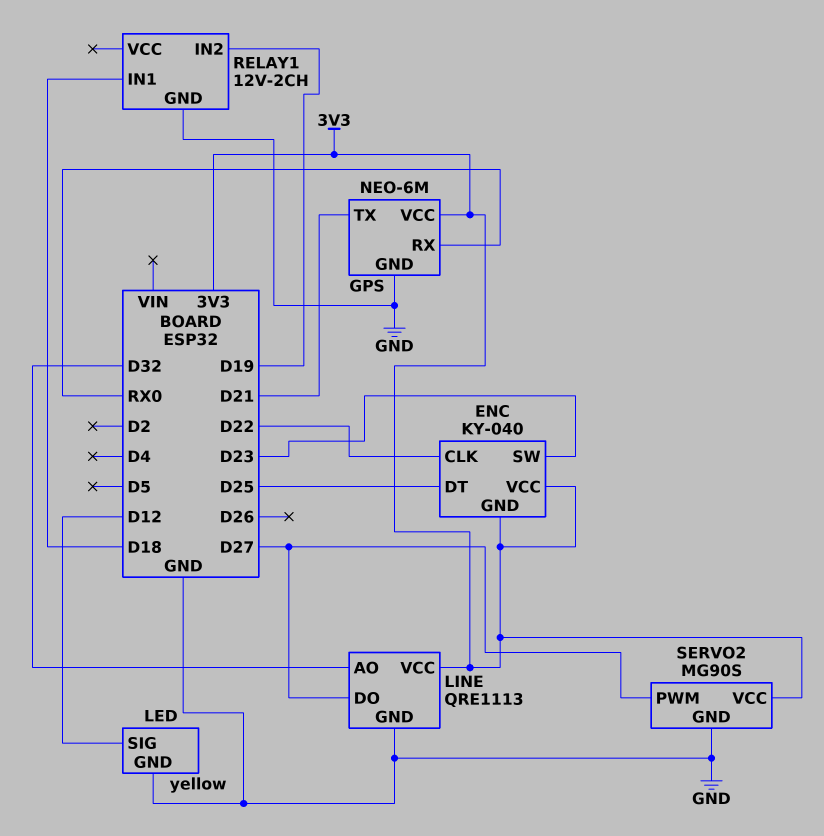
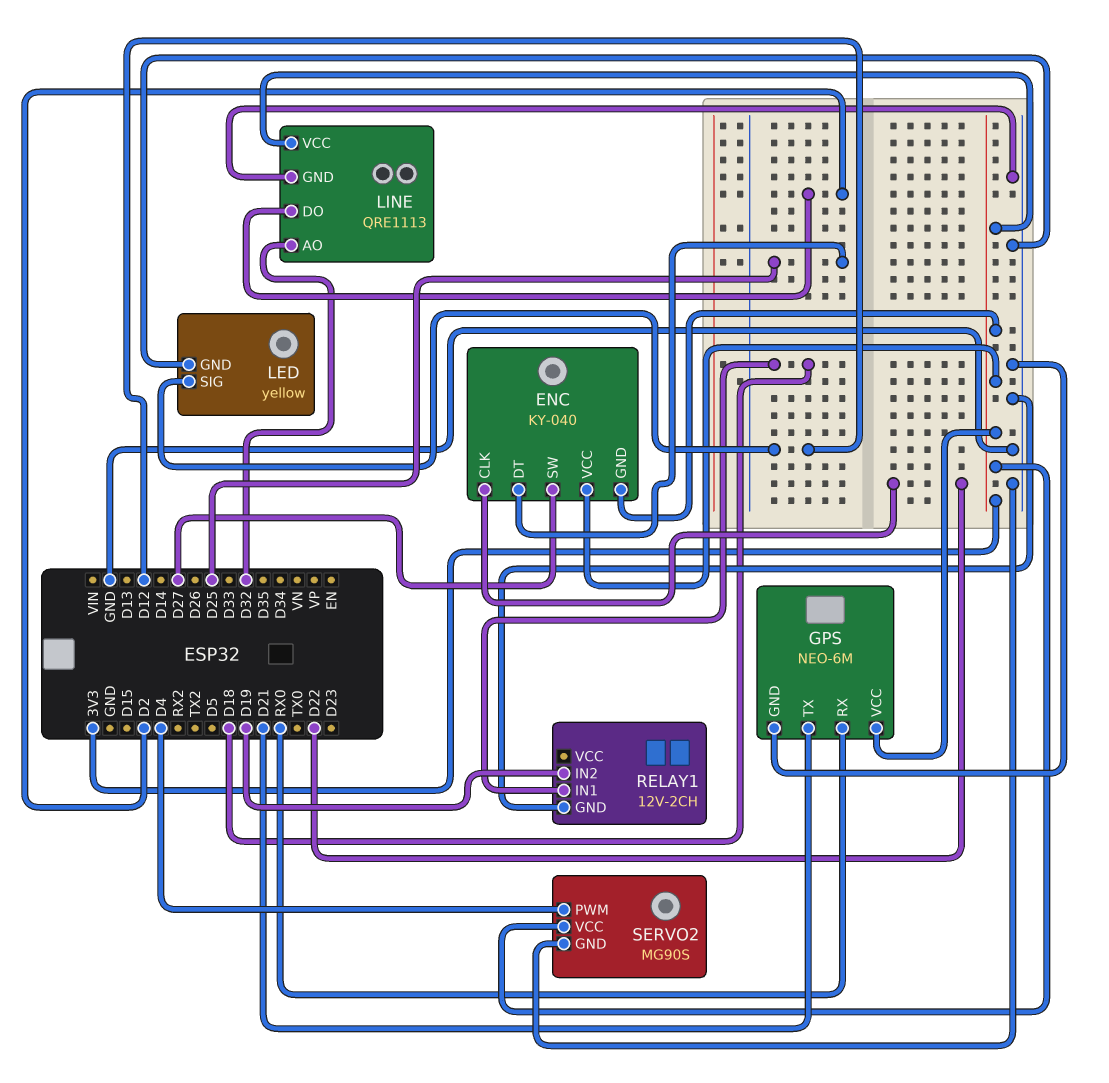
ENC pin SW: D23 -> D27
LINE pin DO: D27 -> D2
SERVO2 pin PWM: D27 -> D4

